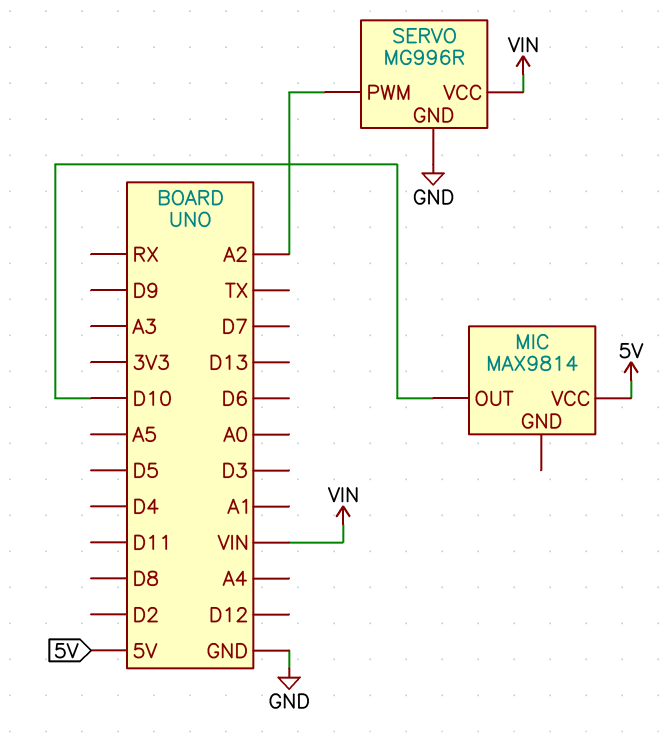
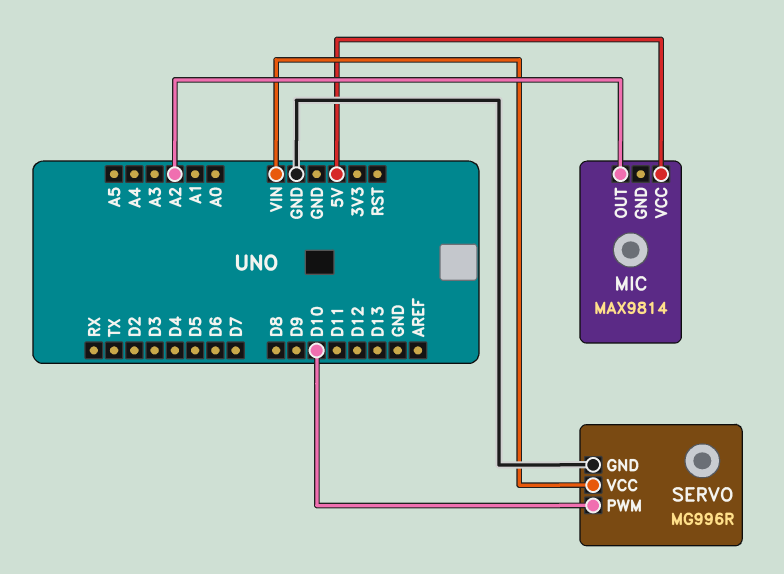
MIC pin OUT: D10 -> A2
SERVO pin PWM: A2 -> D10

